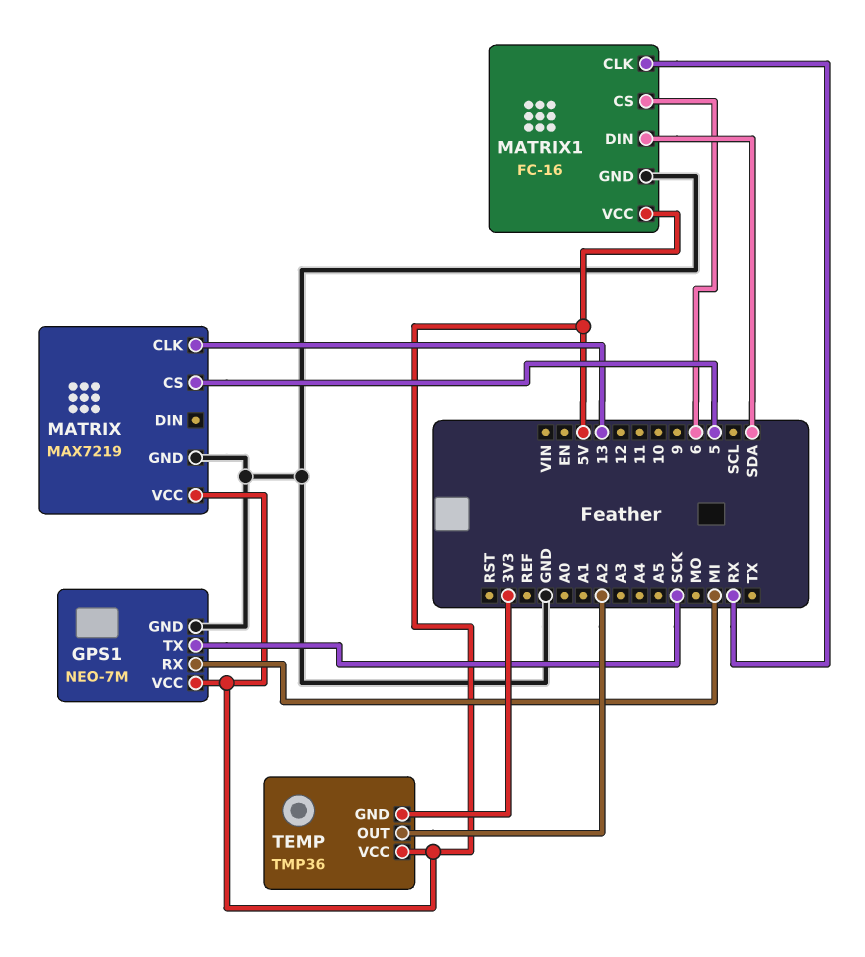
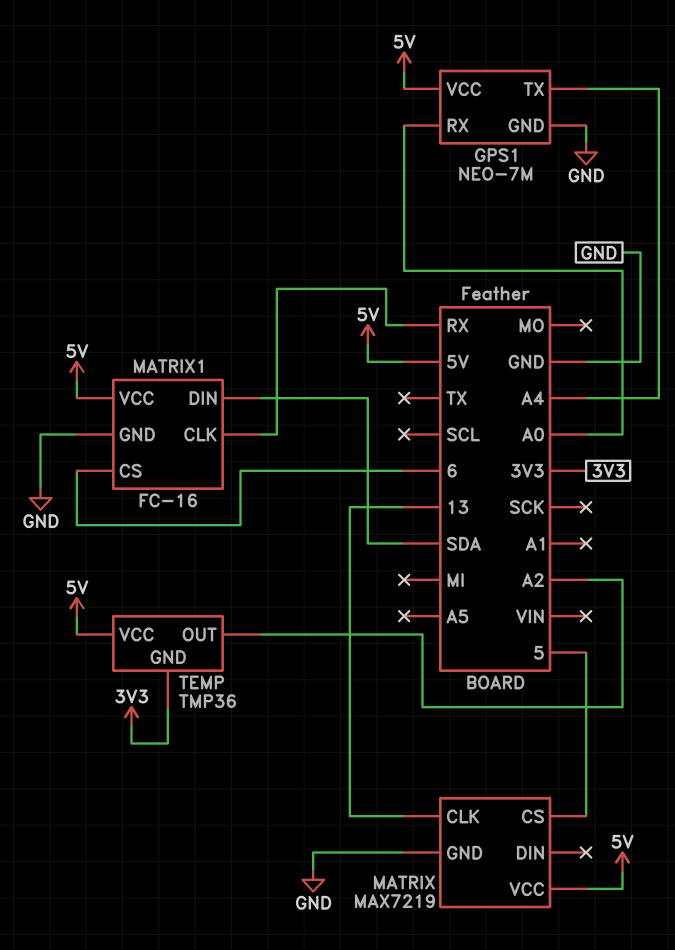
GPS1 pin RX: MI -> A0
GPS1 pin TX: SCK -> A4

